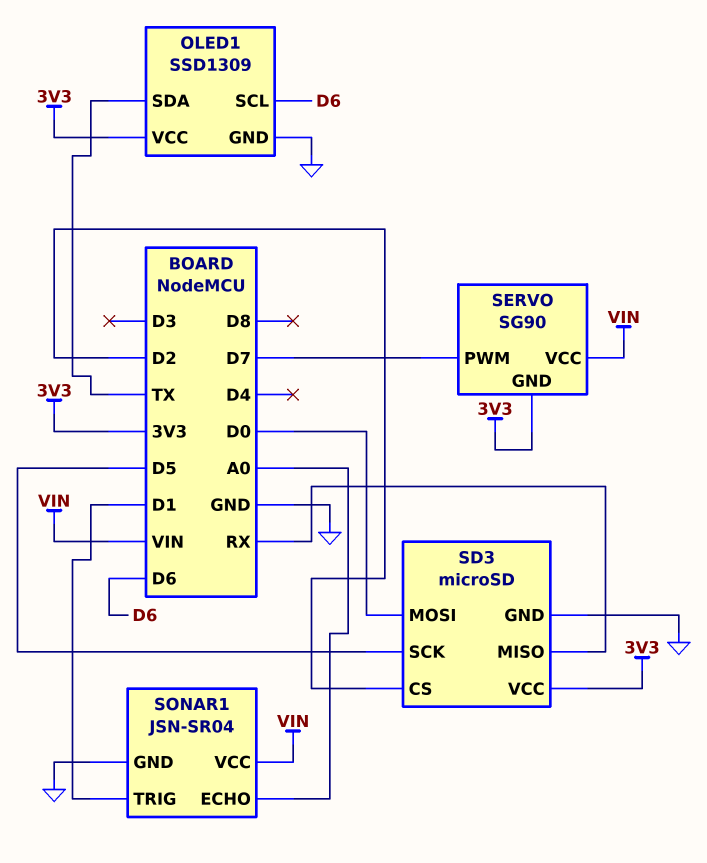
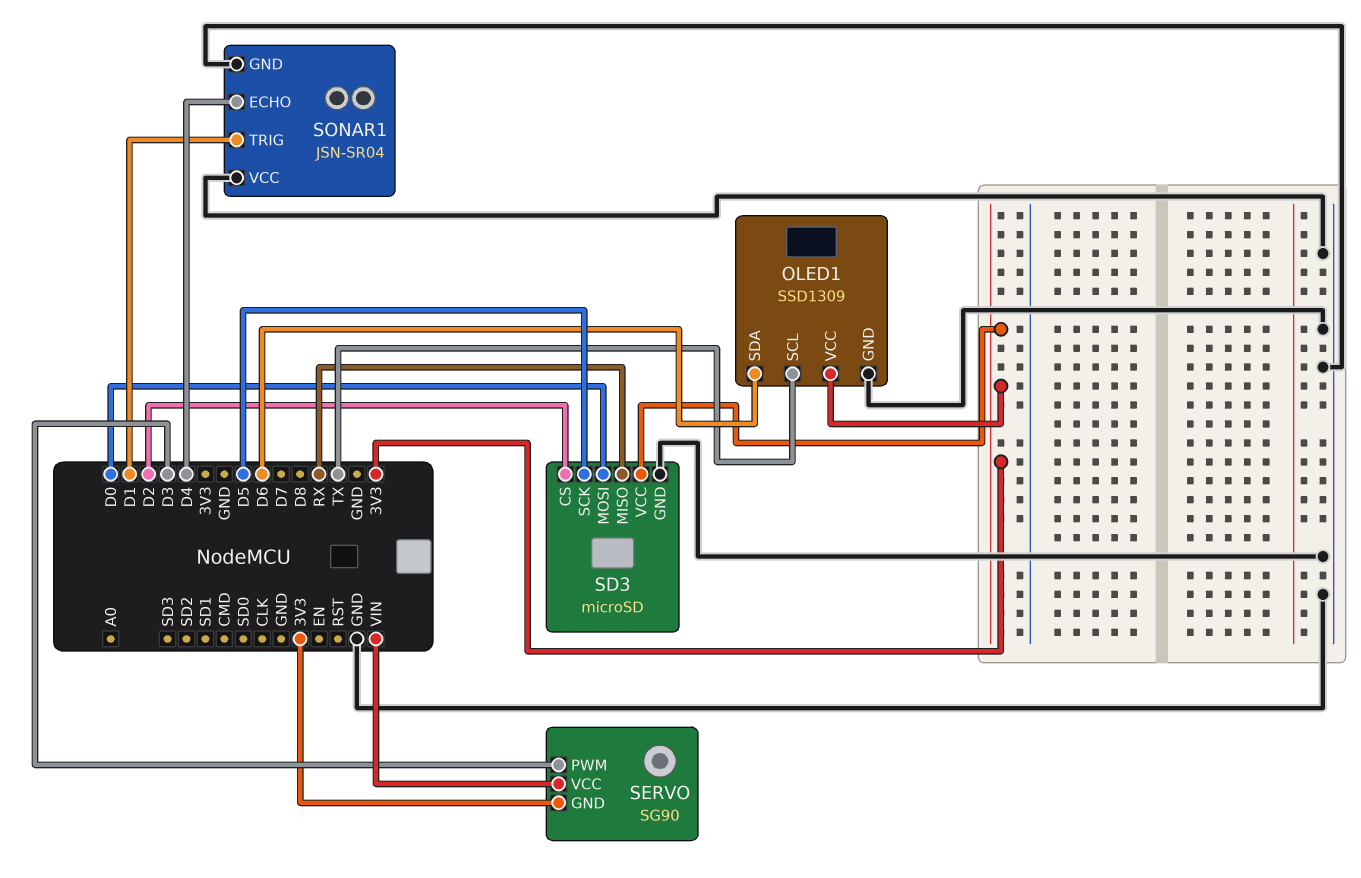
OLED1 pin SCL: D6 -> TX
OLED1 pin SDA: TX -> D6
SERVO pin PWM: D7 -> D3
SONAR1 pin ECHO: A0 -> D4
SONAR1 pin VCC: VIN -> GND

